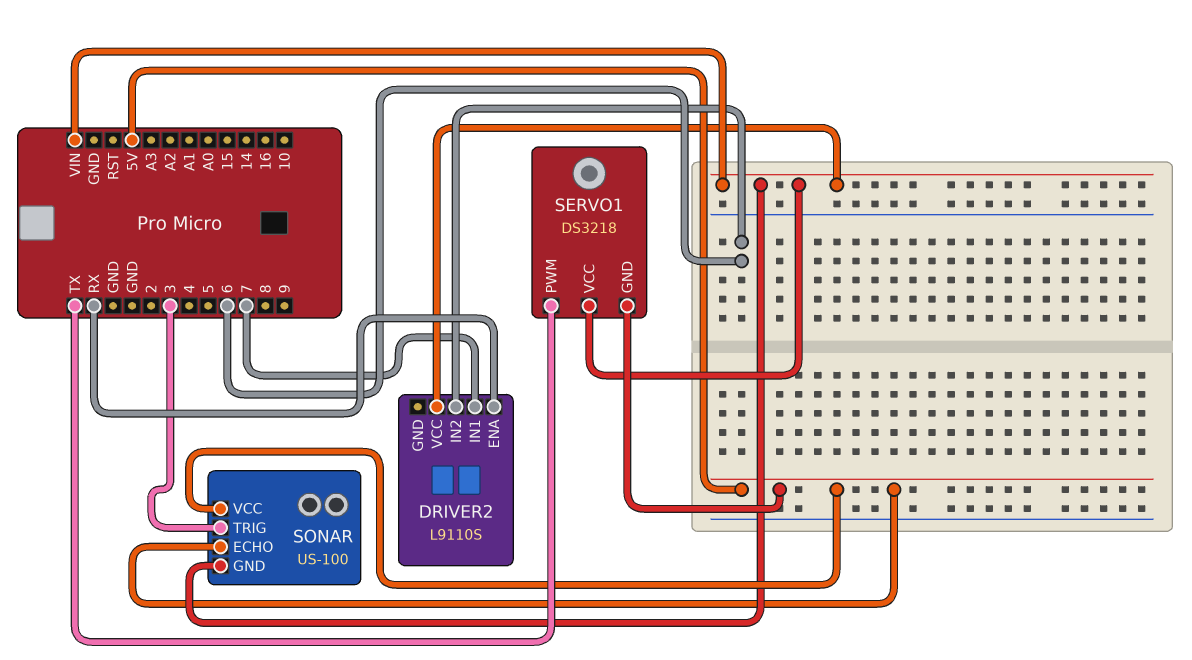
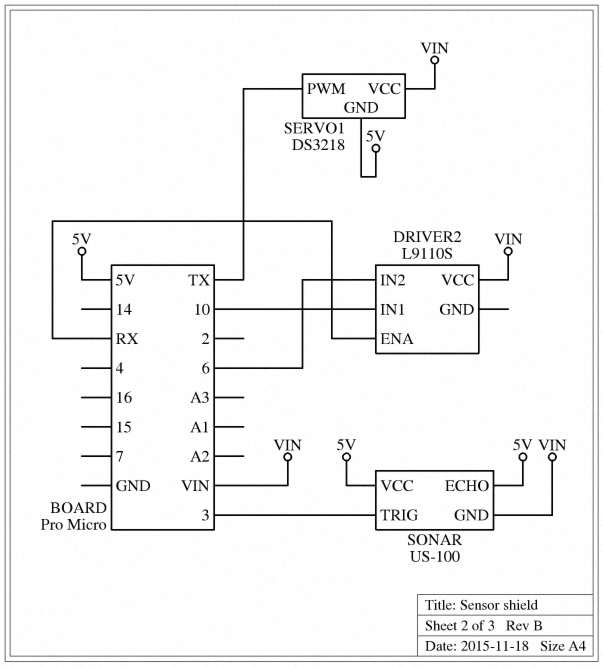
DRIVER2 pin IN1: 7 -> 10

